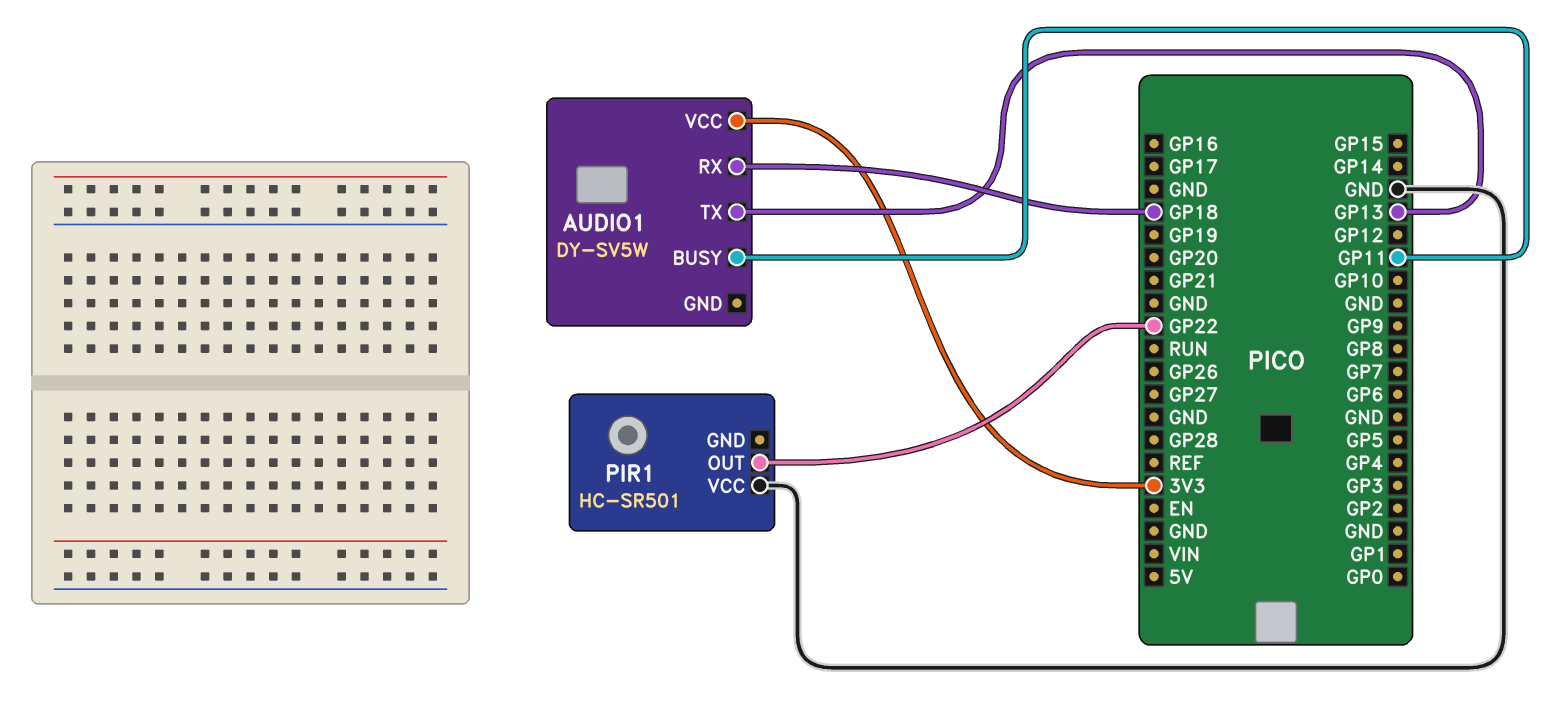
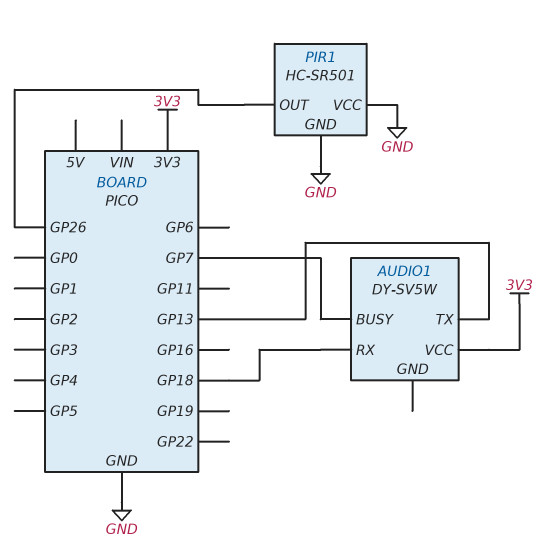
AUDIO1 pin BUSY: GP11 -> GP7
PIR1 pin GND: none -> GND
PIR1 pin OUT: GP22 -> GP26

